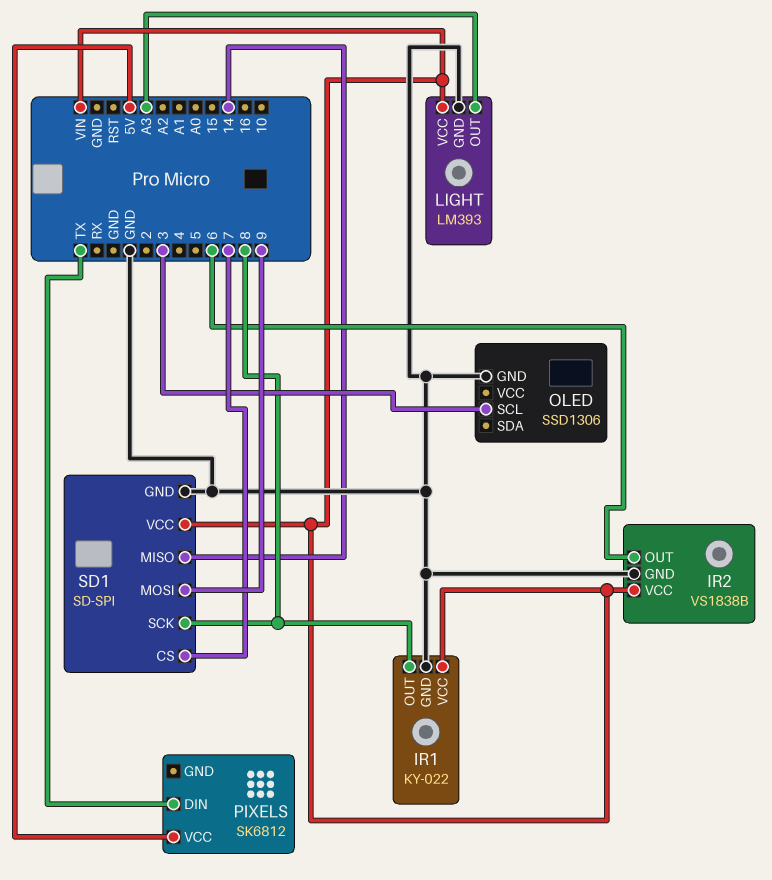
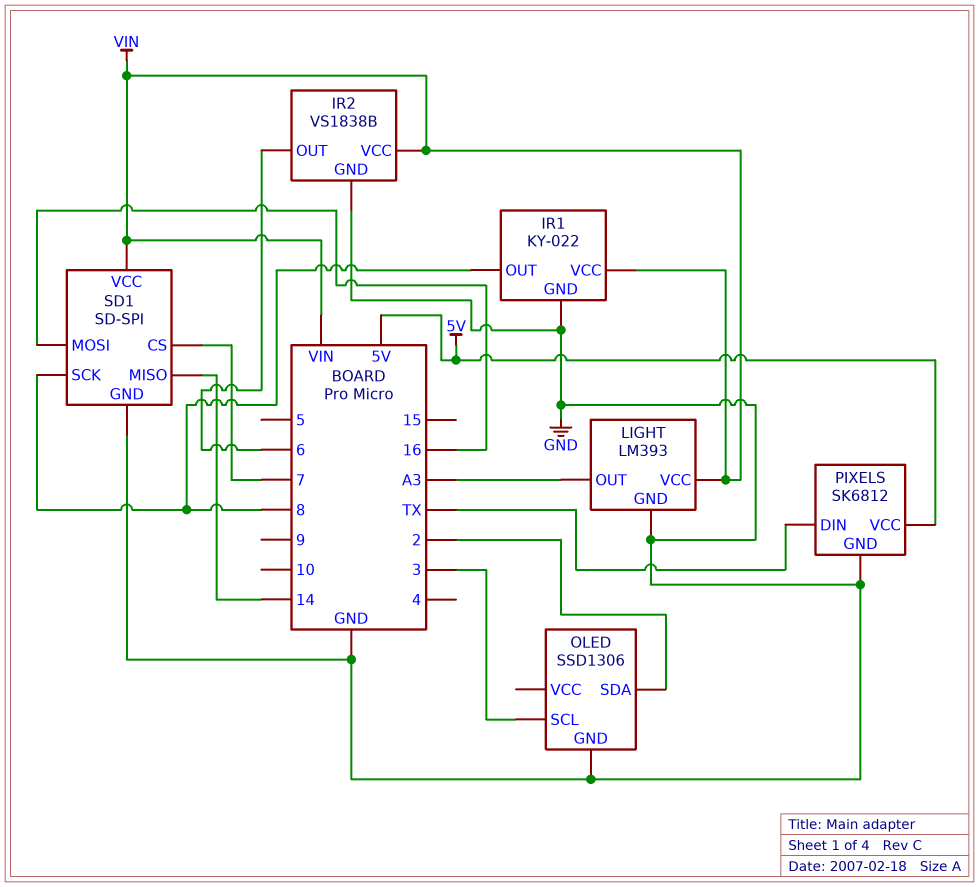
OLED pin SDA: none -> 2
PIXELS pin GND: none -> GND
SD1 pin MOSI: 9 -> 16

